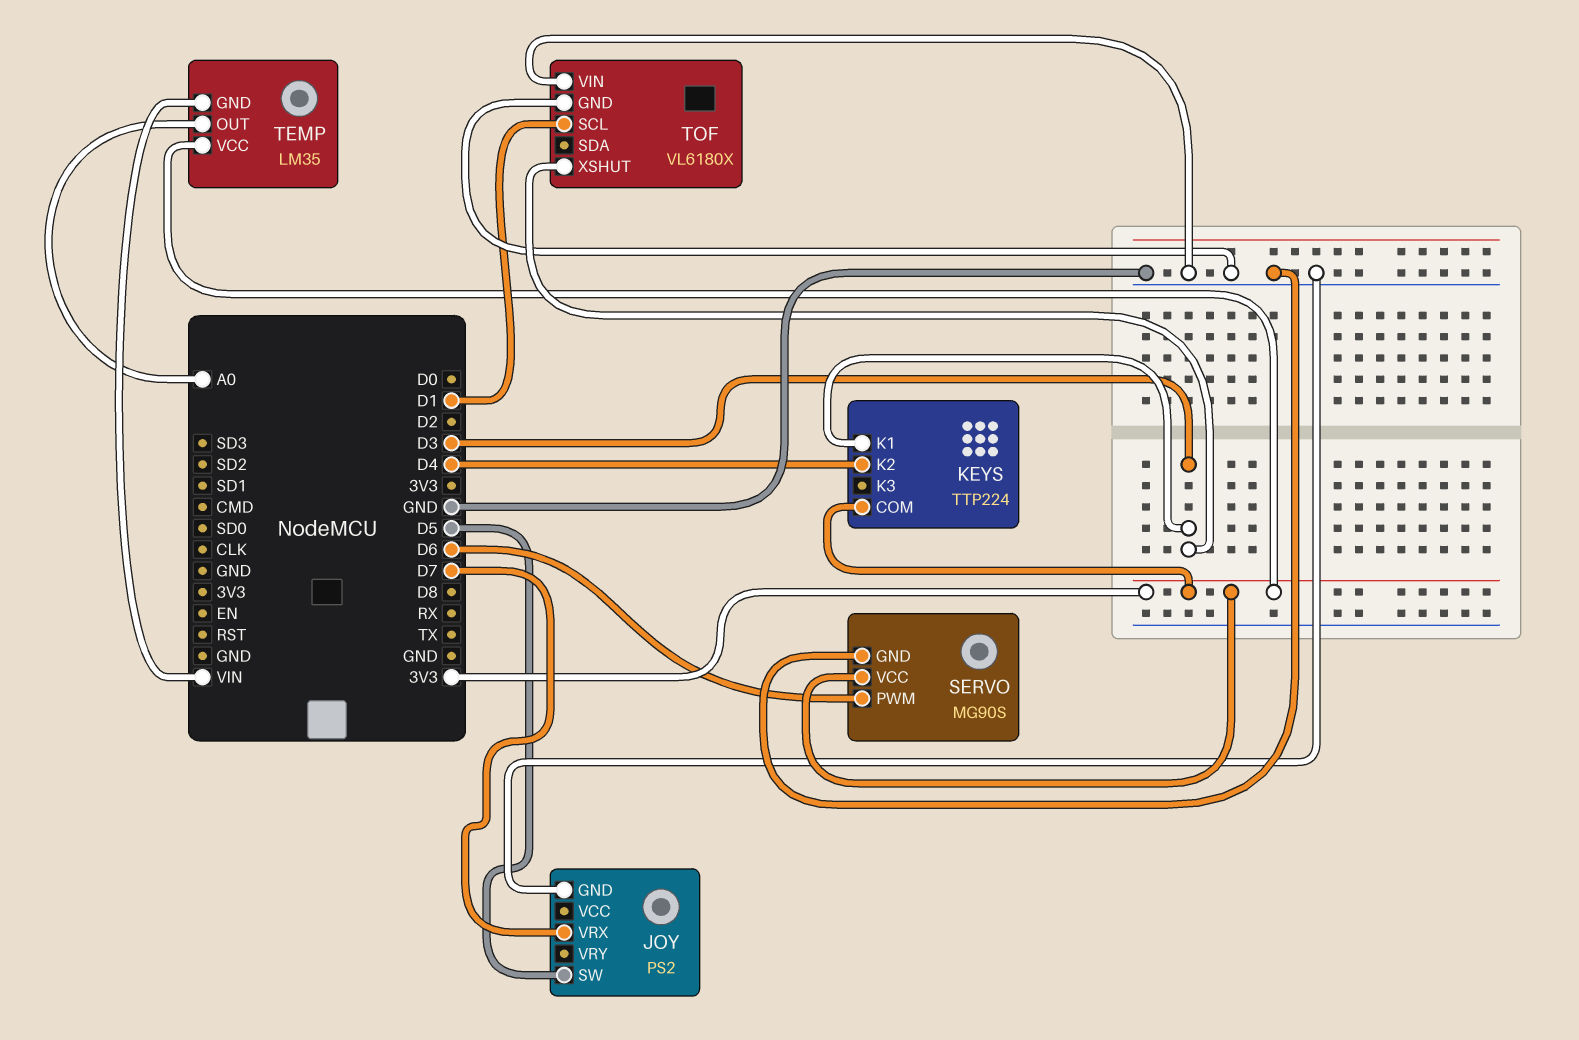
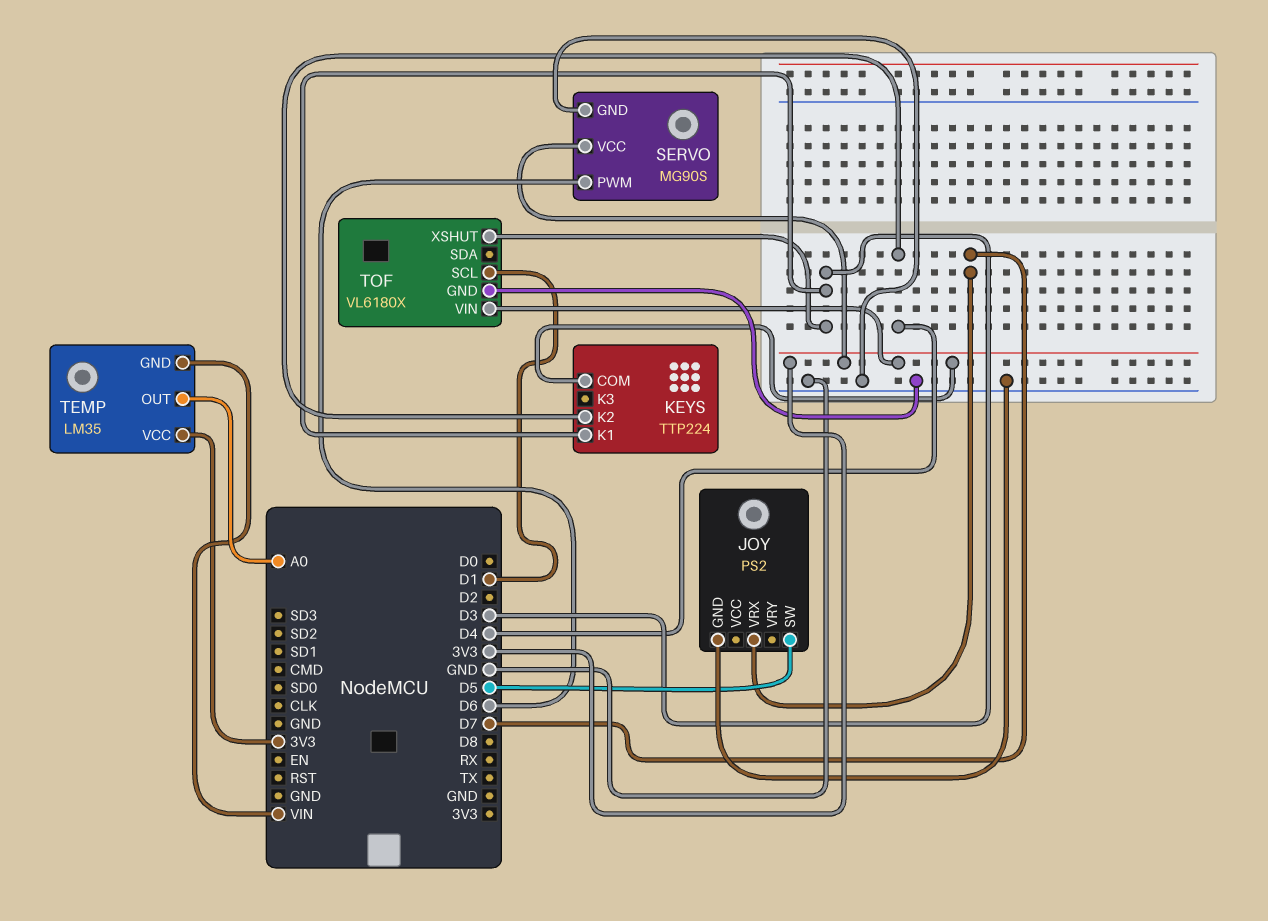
TOF pin VIN: GND -> 3V3

